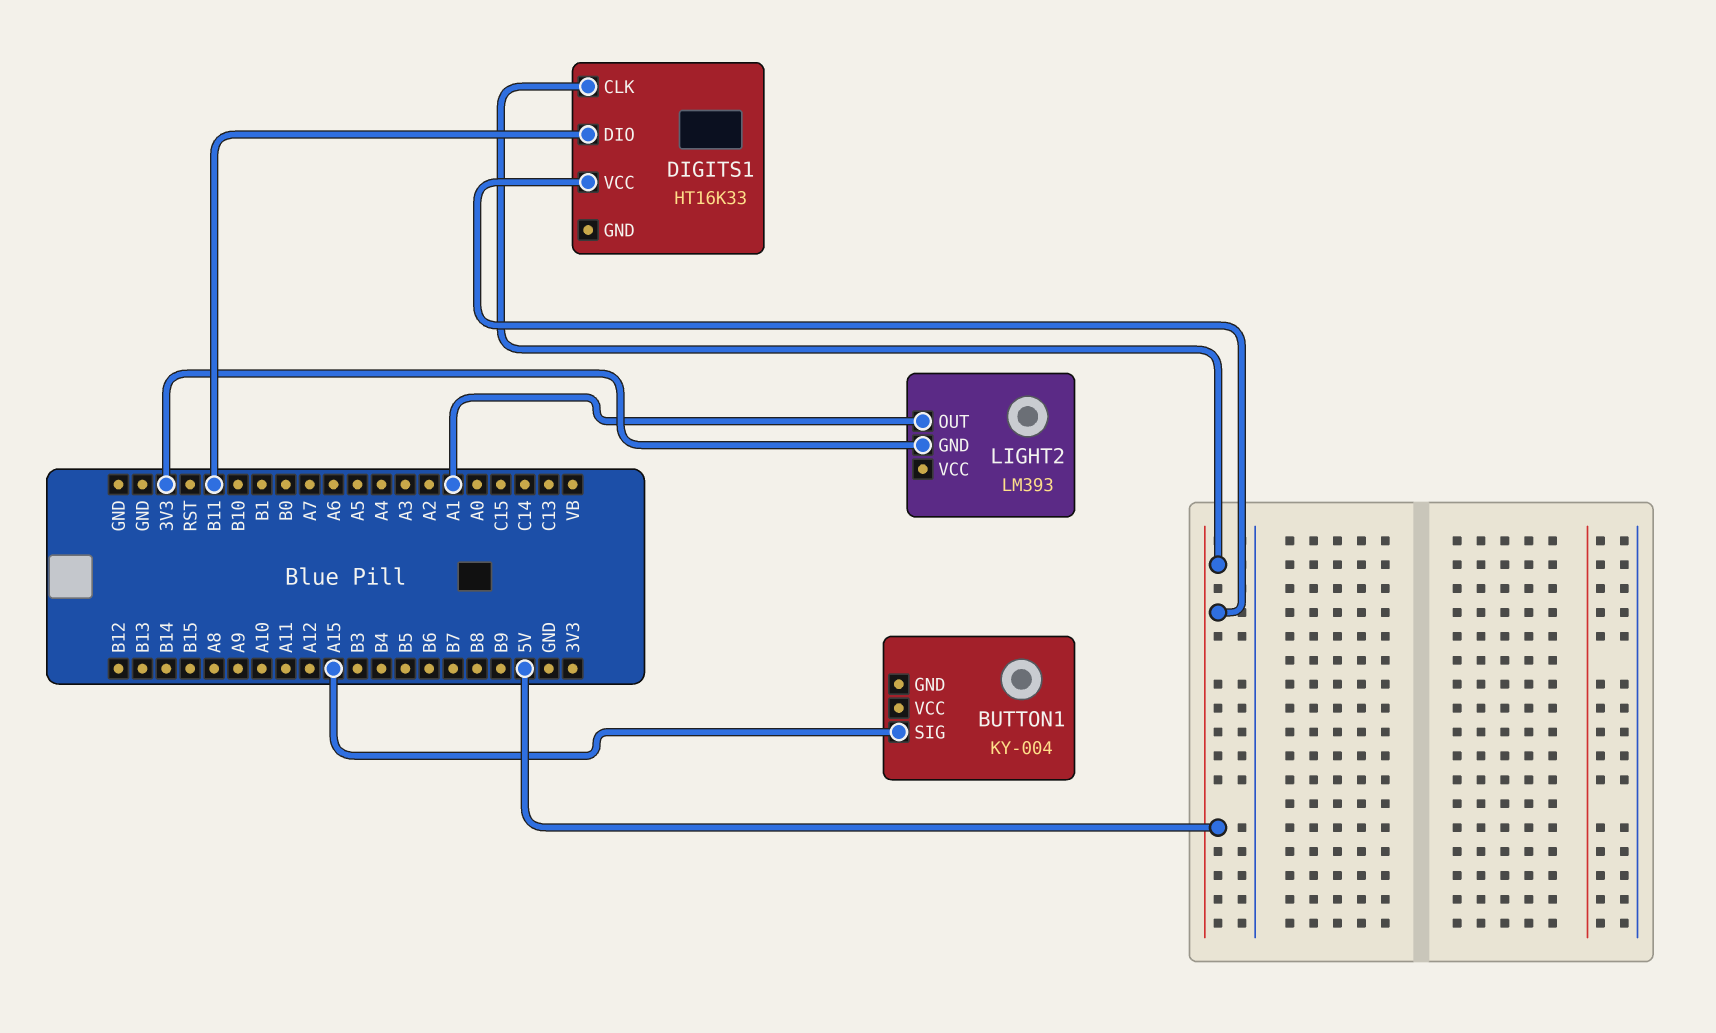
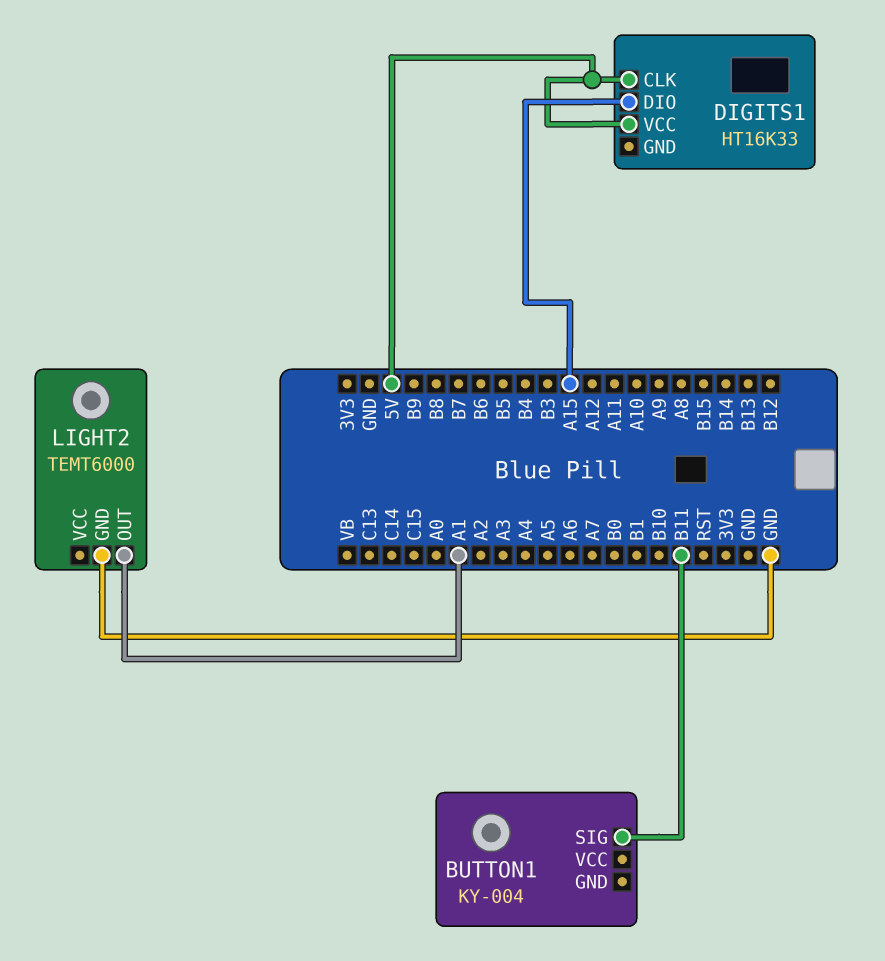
BUTTON1 pin SIG: A15 -> B11
DIGITS1 pin DIO: B11 -> A15
LIGHT2: LM393 -> TEMT6000
LIGHT2 pin GND: 3V3 -> GND

